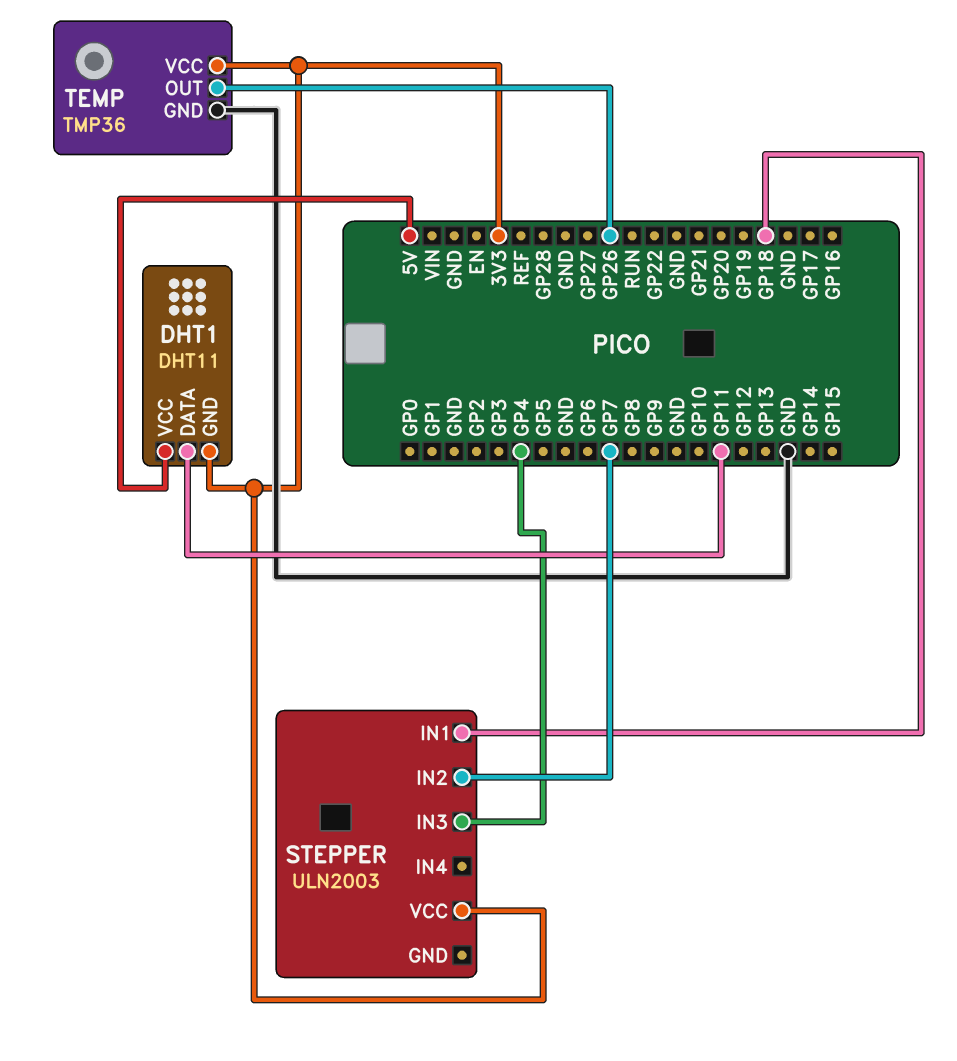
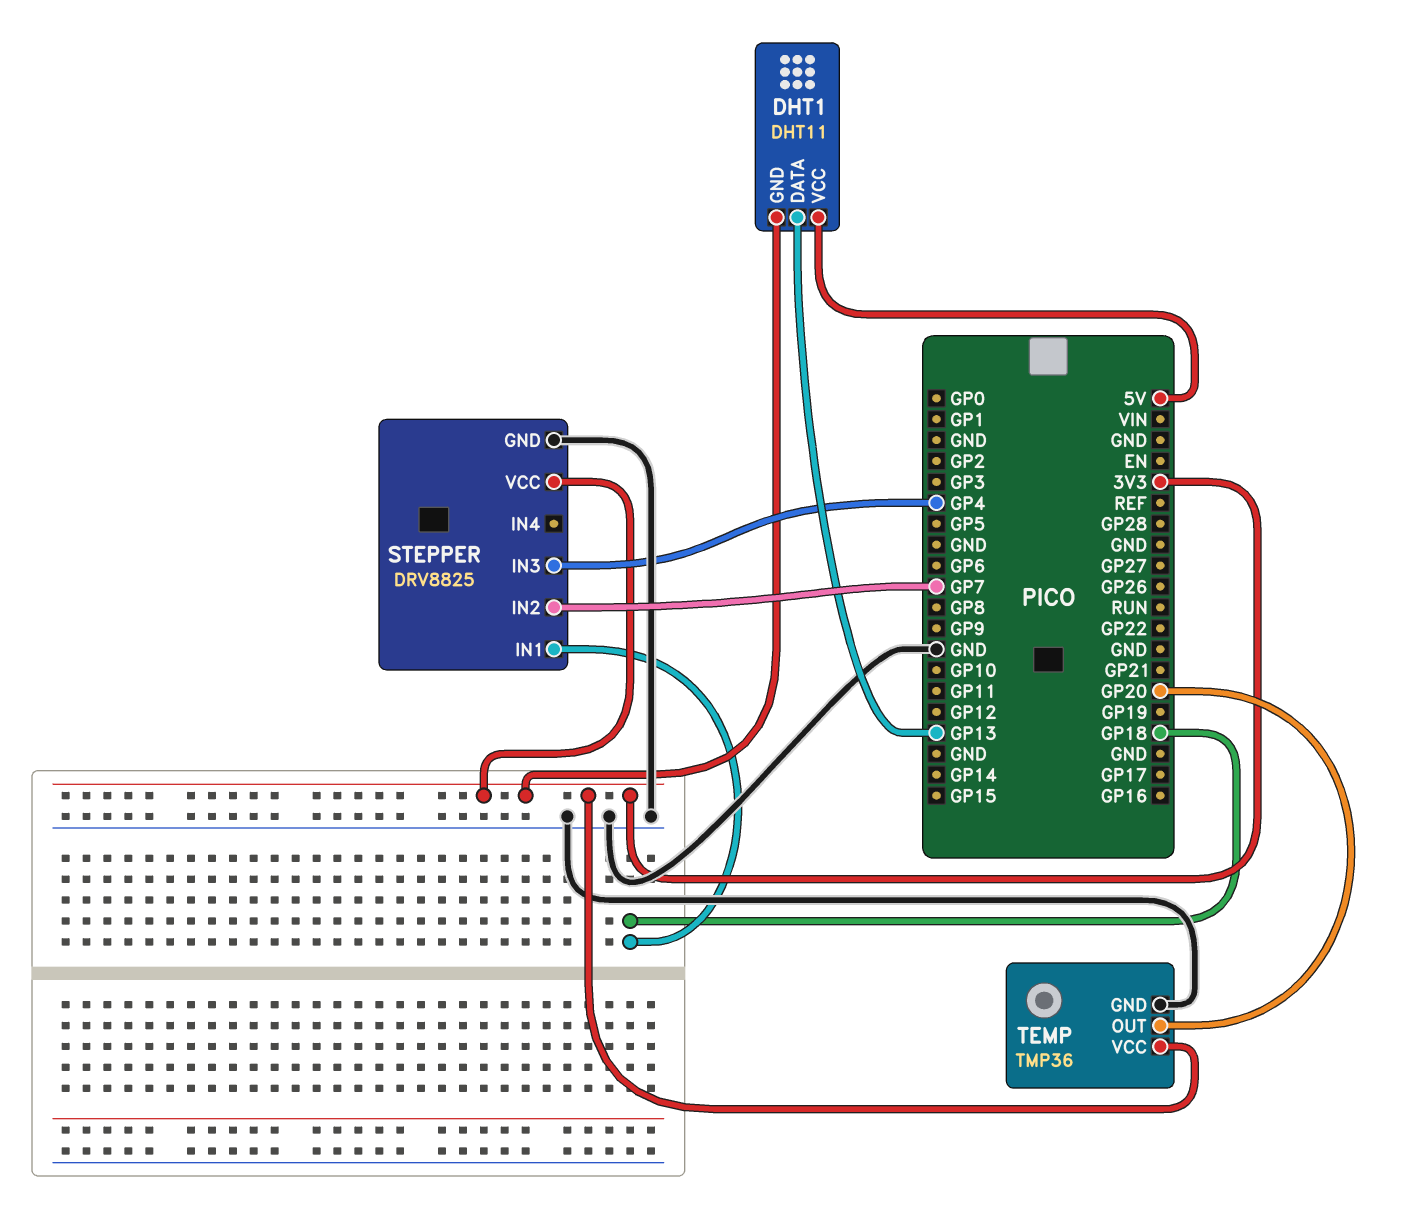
DHT1 pin DATA: GP11 -> GP13
STEPPER: ULN2003 -> DRV8825
STEPPER pin GND: none -> GND
TEMP pin OUT: GP26 -> GP20

